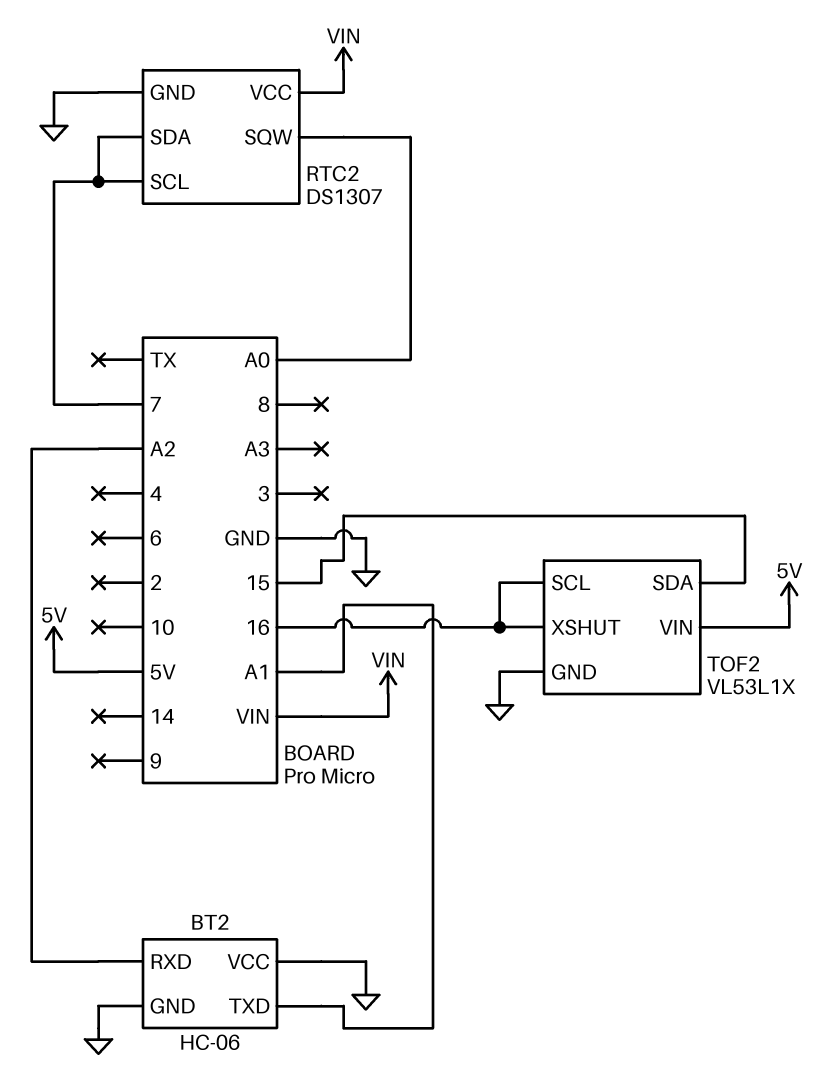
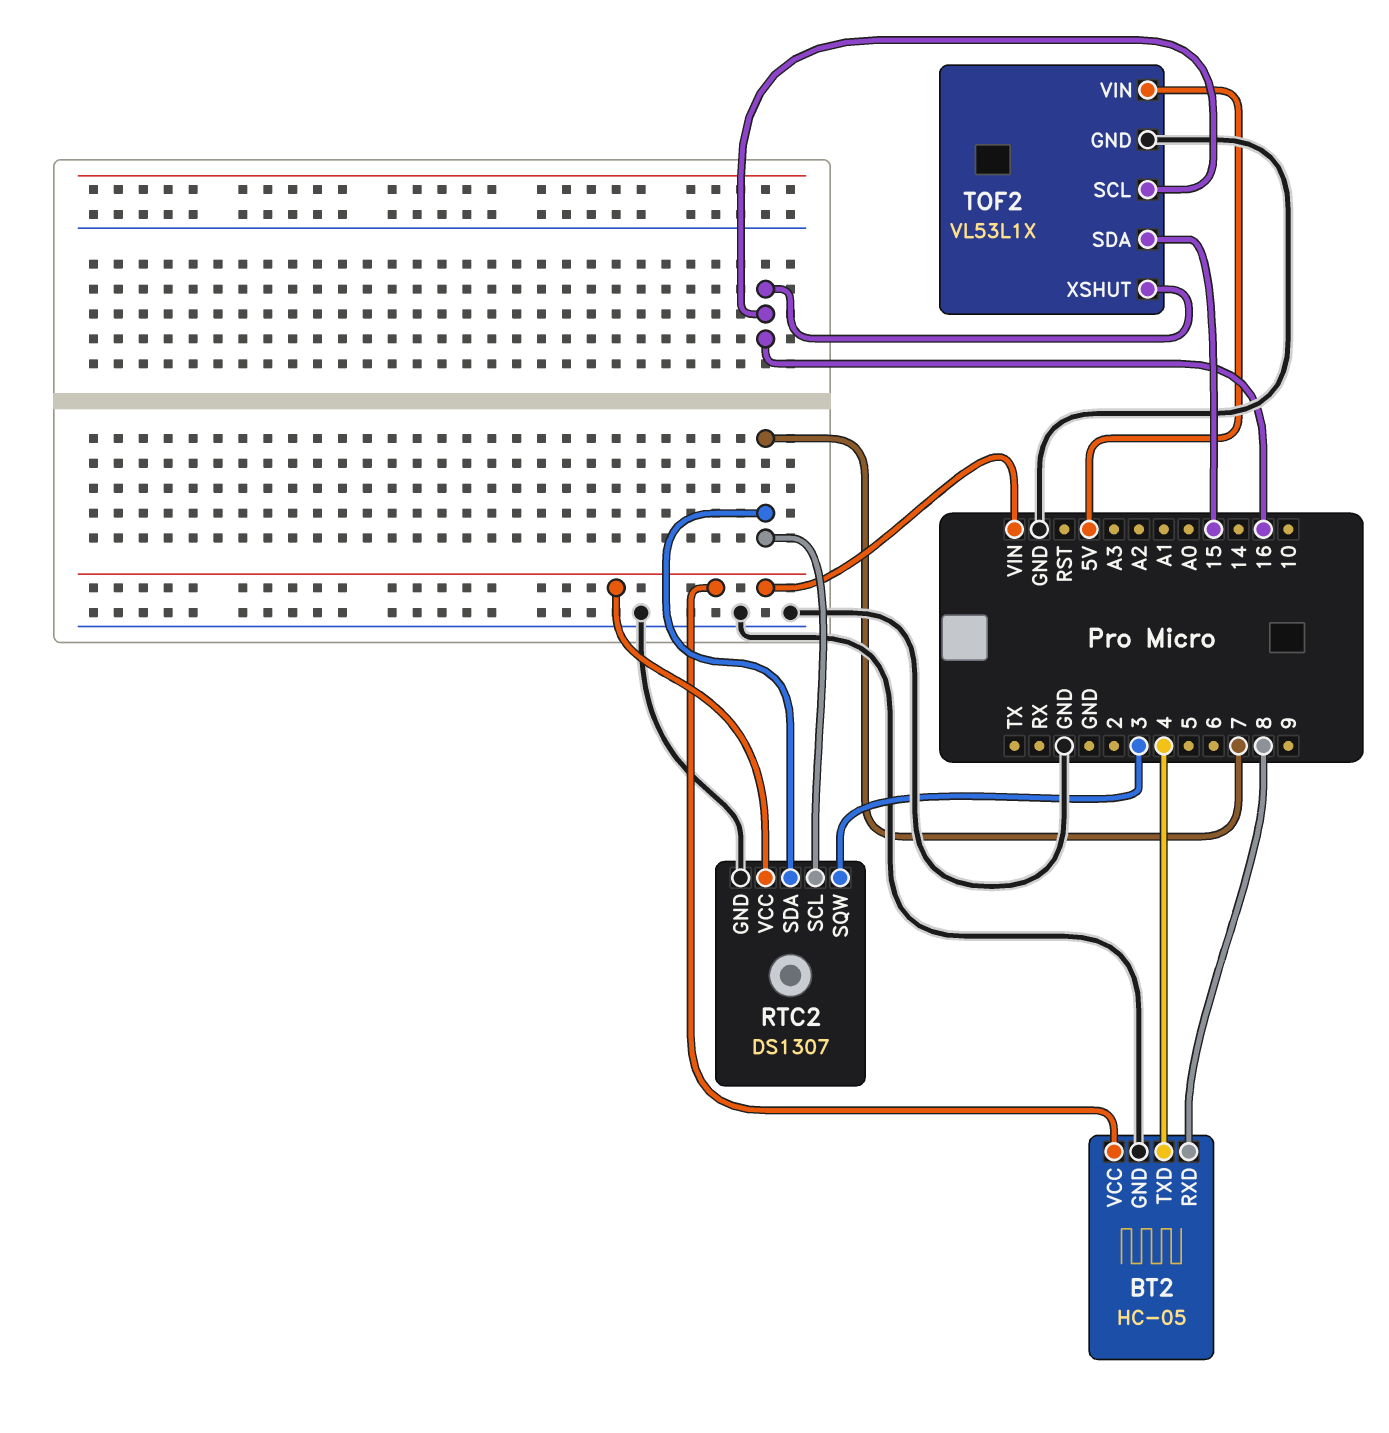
BT2: HC-06 -> HC-05
BT2 pin RXD: A2 -> 8
BT2 pin TXD: A1 -> 4
BT2 pin VCC: GND -> VIN
RTC2 pin SQW: A0 -> 3

